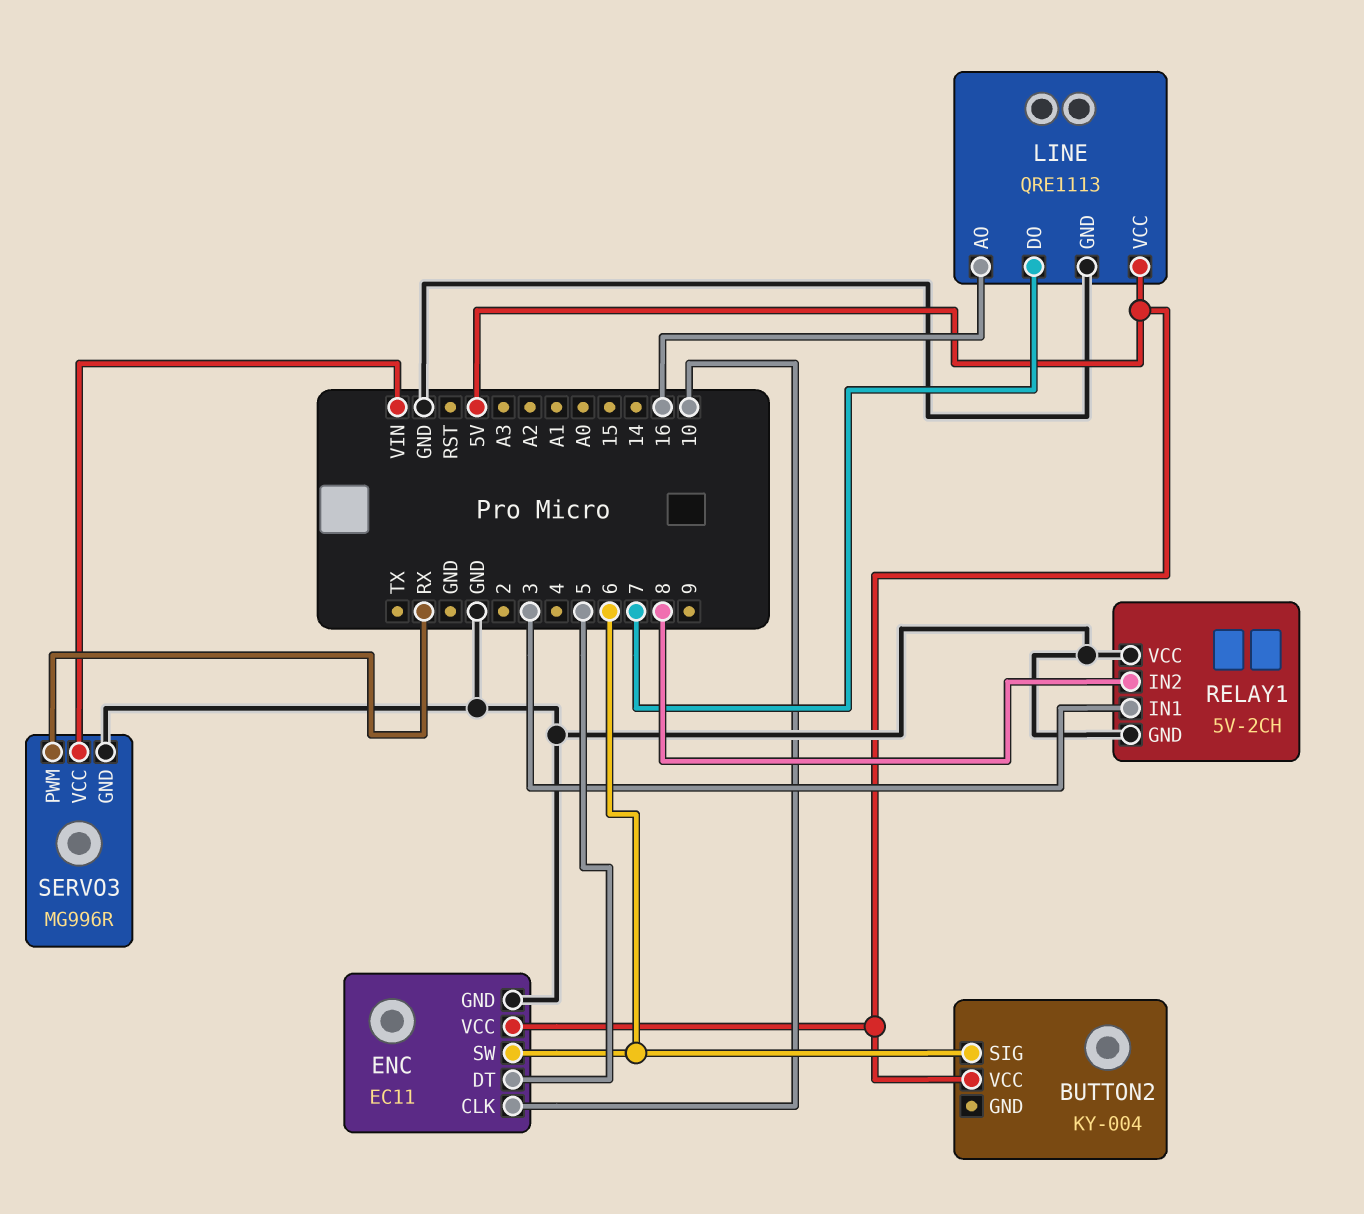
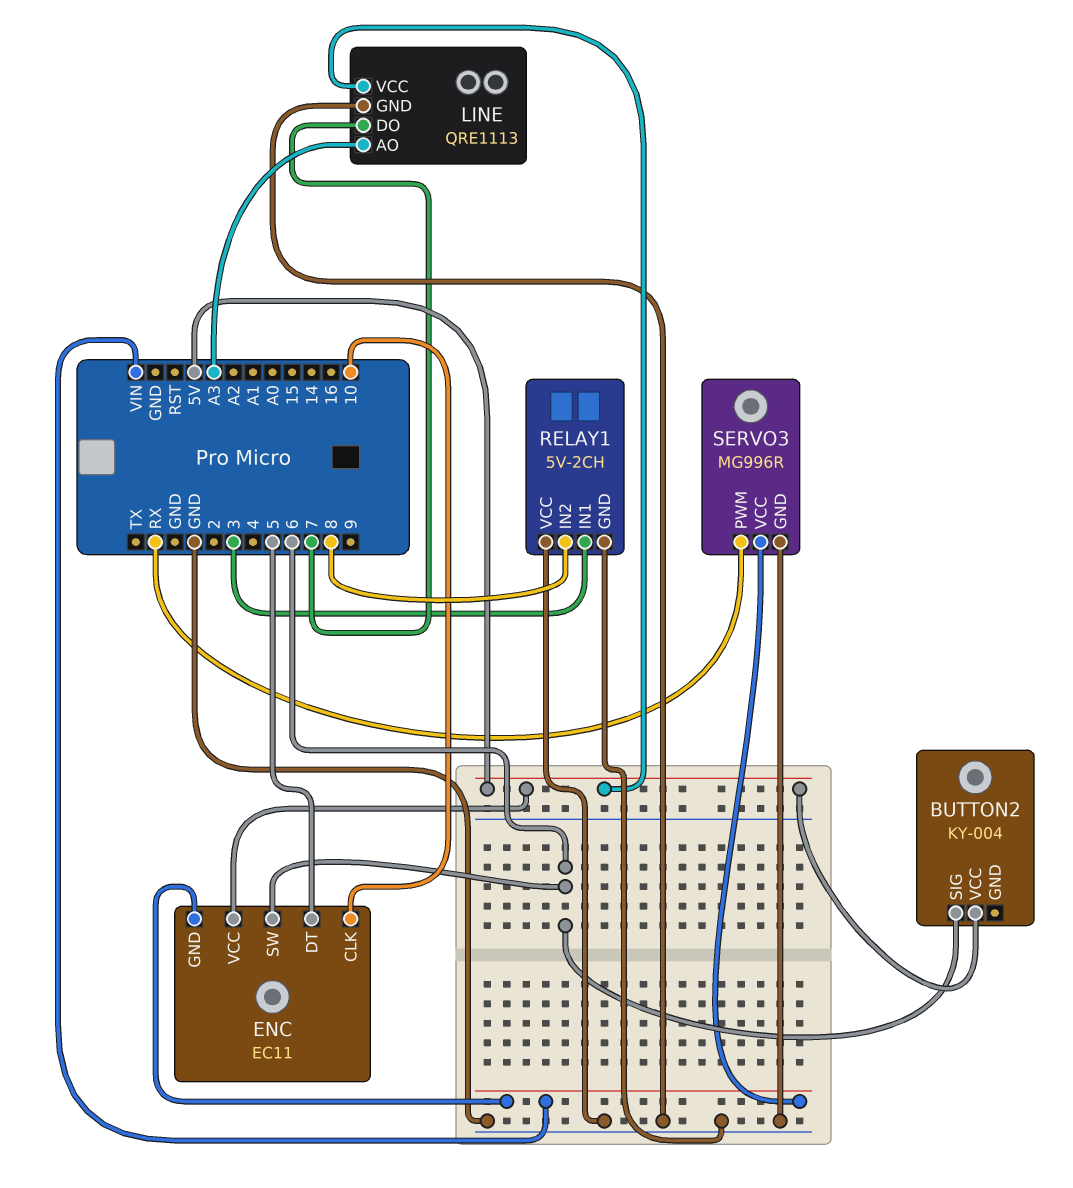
ENC pin GND: GND -> VIN
LINE pin AO: 16 -> A3

